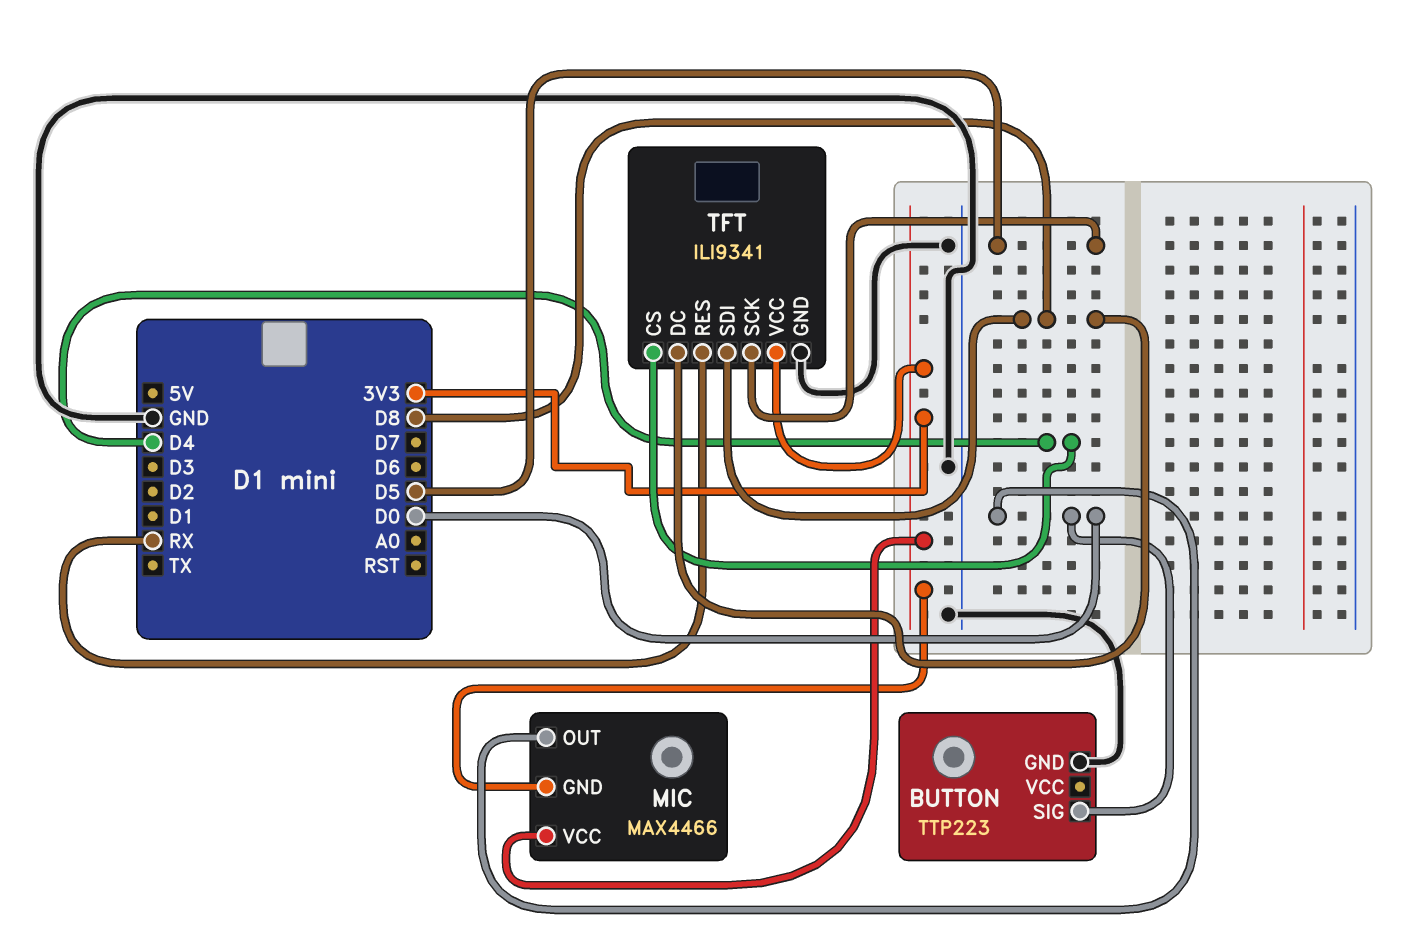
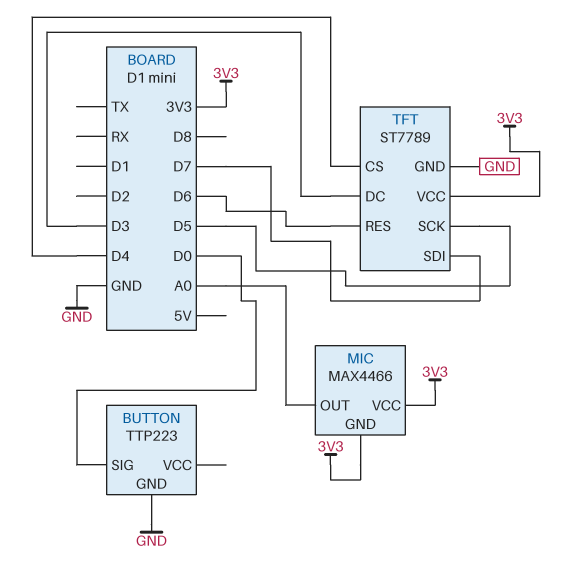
MIC pin OUT: D0 -> A0
TFT: ILI9341 -> ST7789
TFT pin DC: D8 -> D3
TFT pin RES: RX -> D6
TFT pin SDI: D8 -> D7

